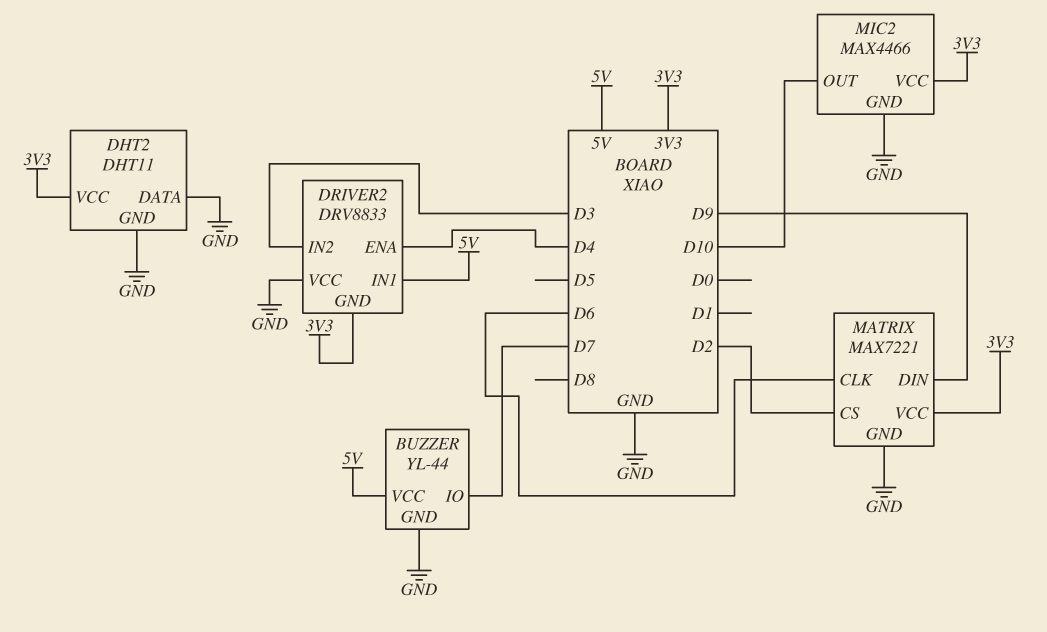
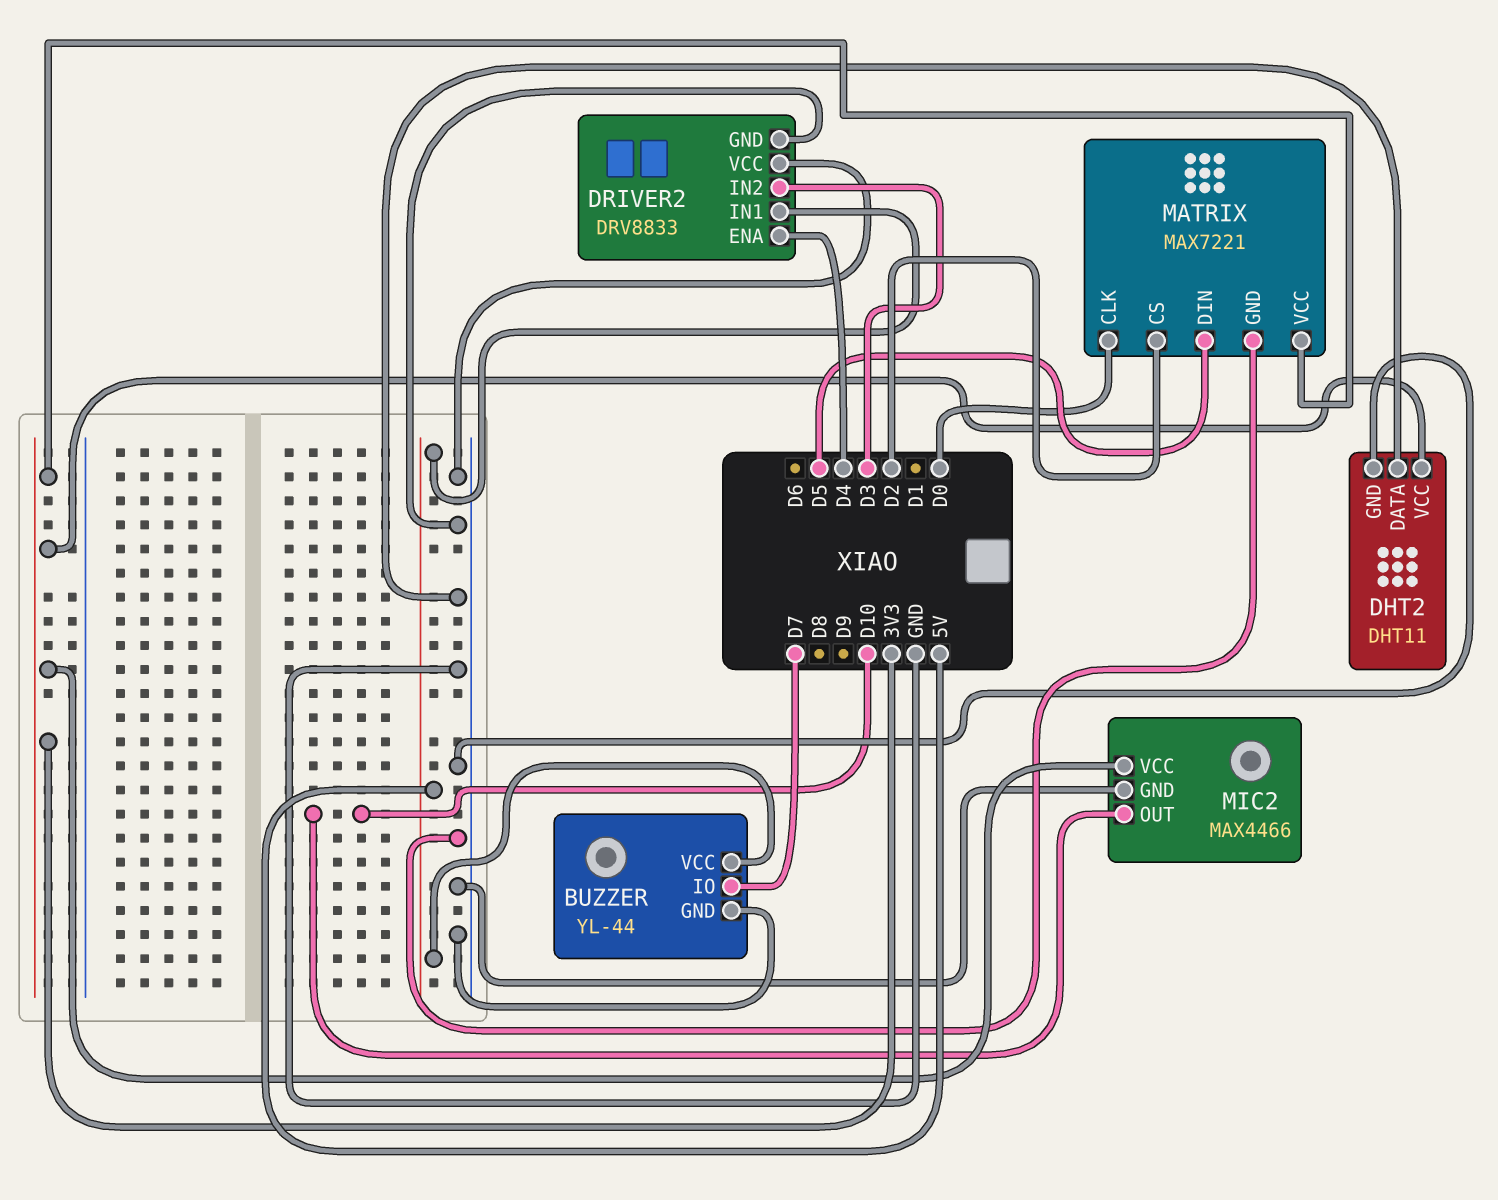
DRIVER2 pin GND: 3V3 -> GND
MATRIX pin CLK: D6 -> D0
MATRIX pin DIN: D9 -> D5

